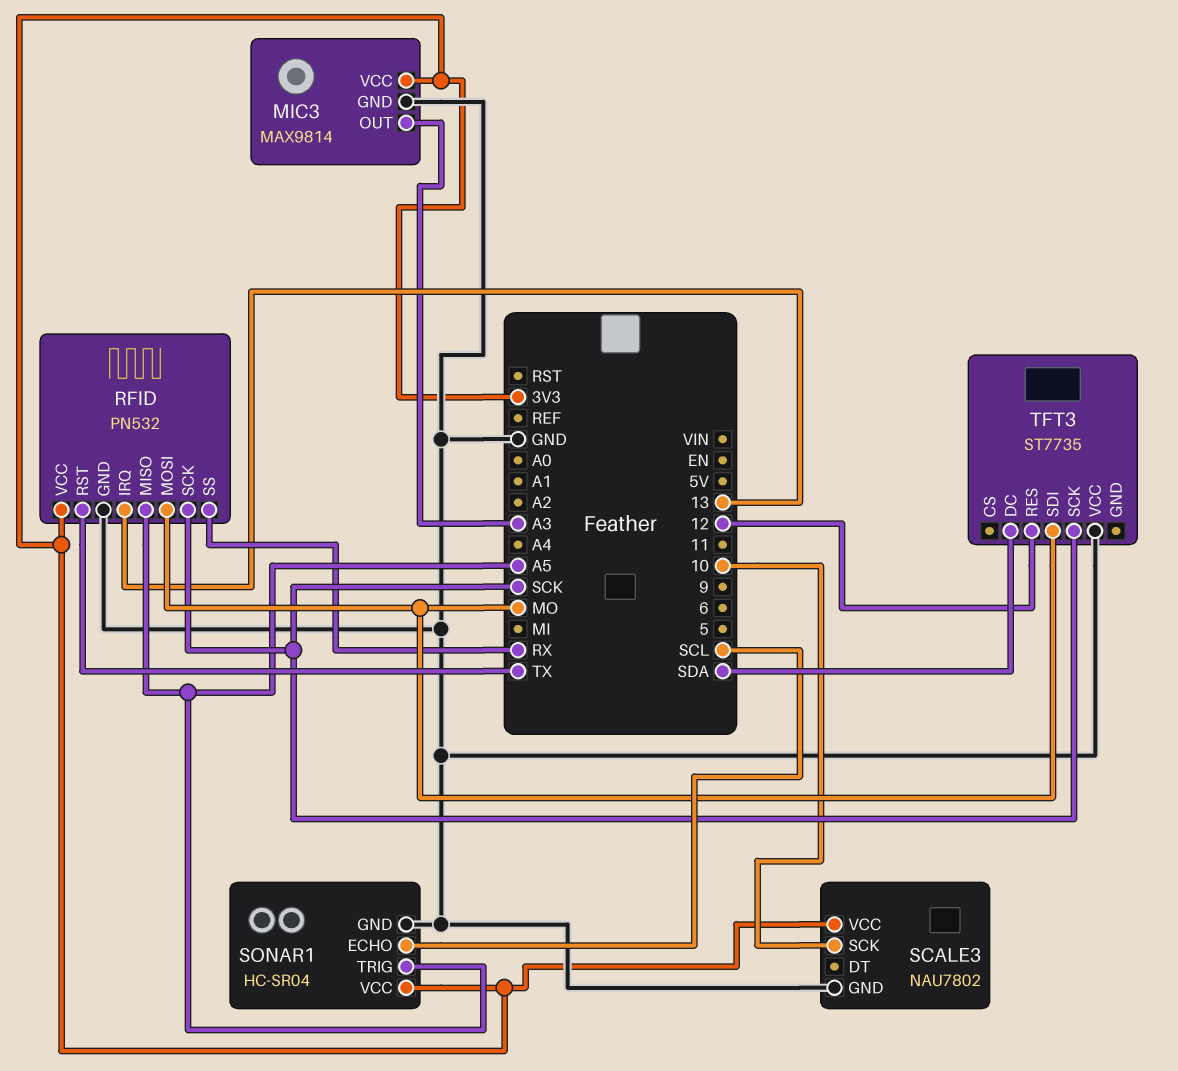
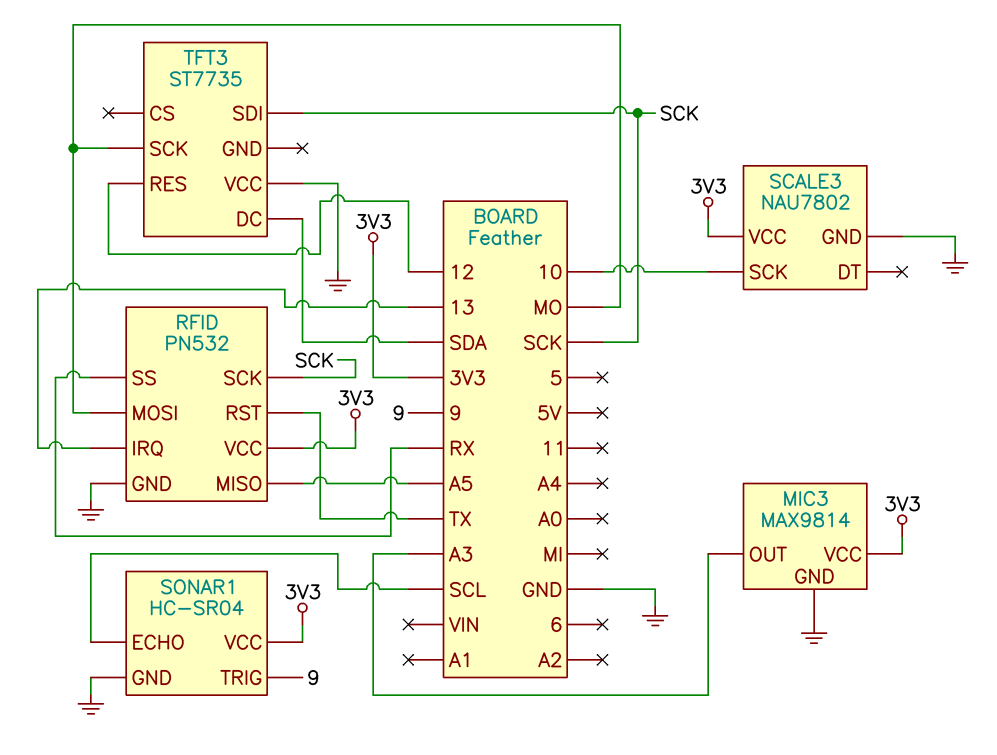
SONAR1 pin TRIG: A5 -> 9
TFT3 pin SCK: SCK -> MO
TFT3 pin SDI: MO -> SCK

